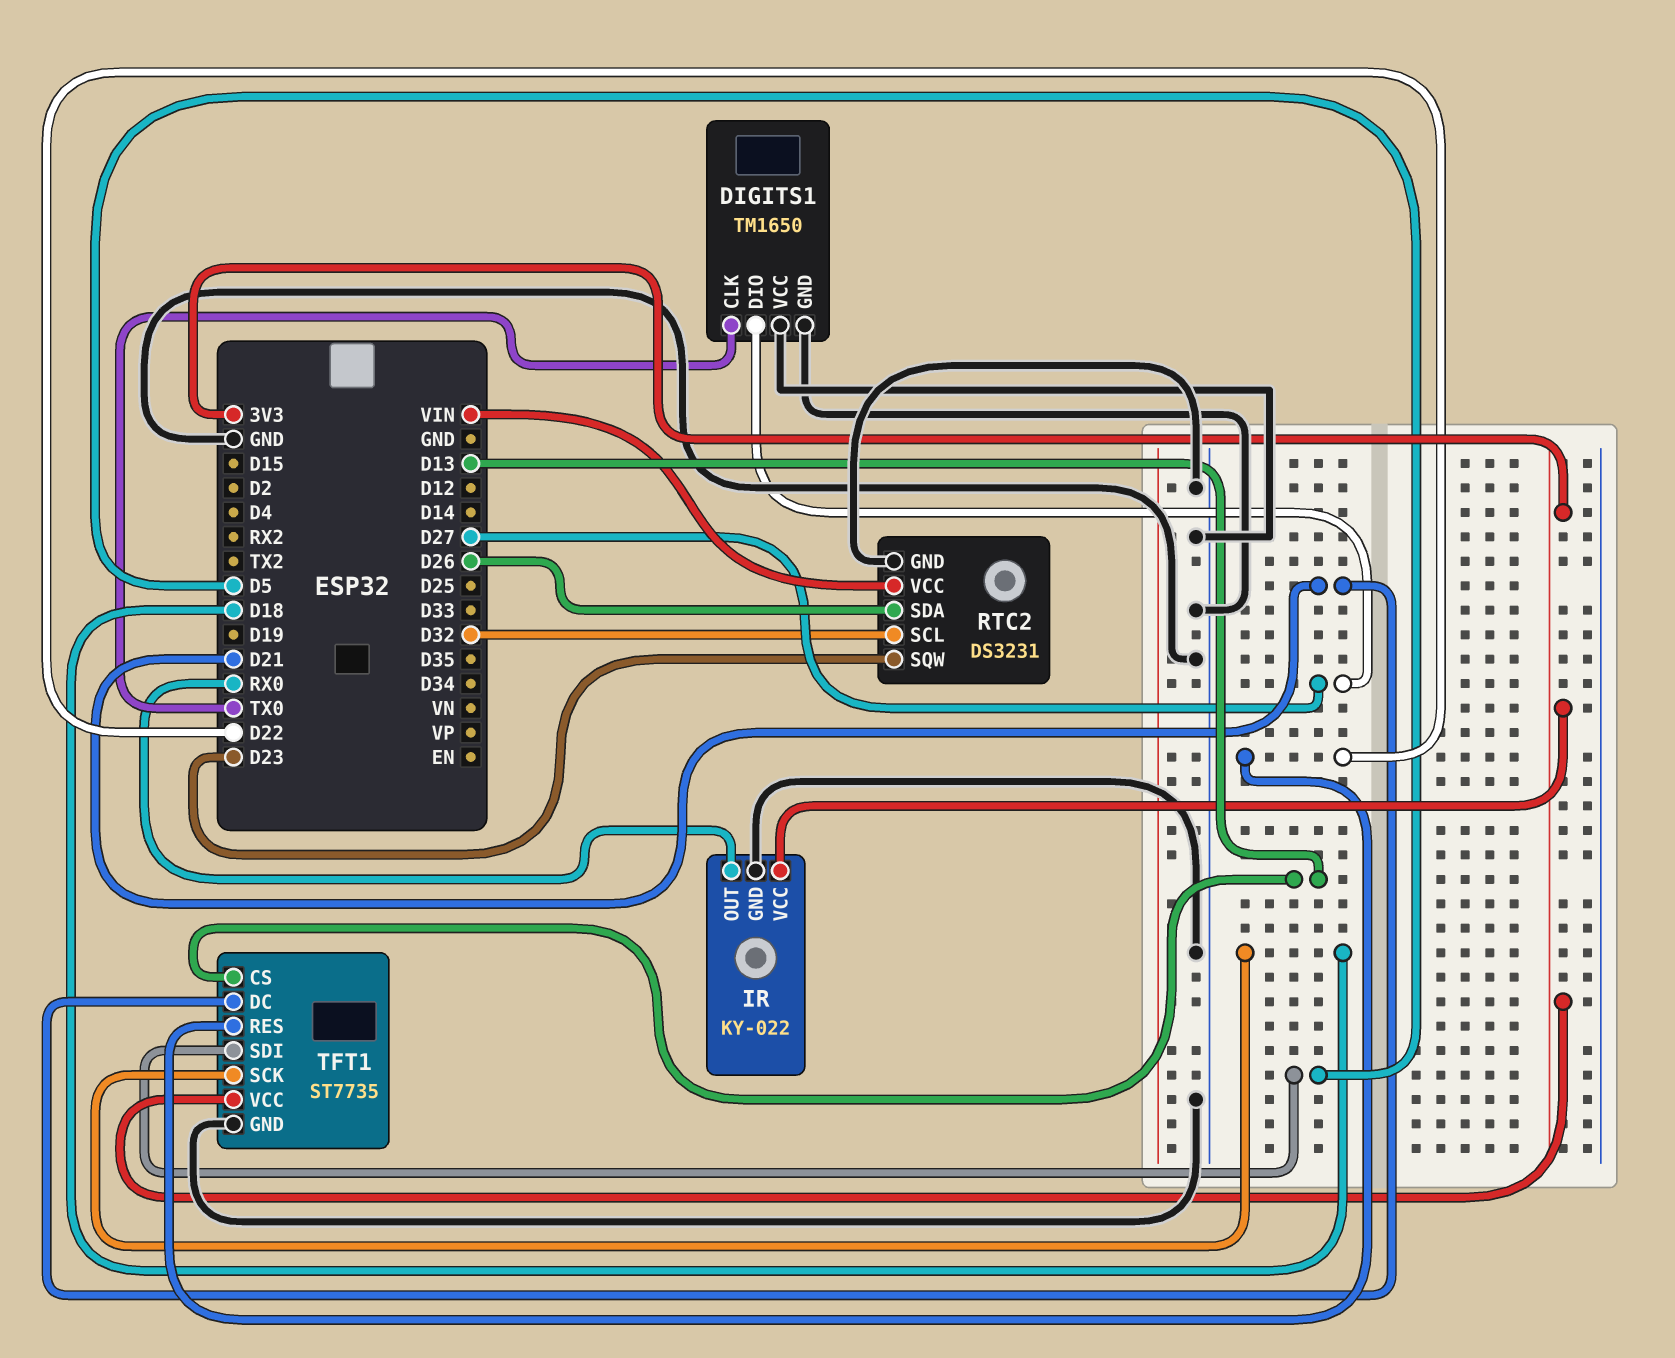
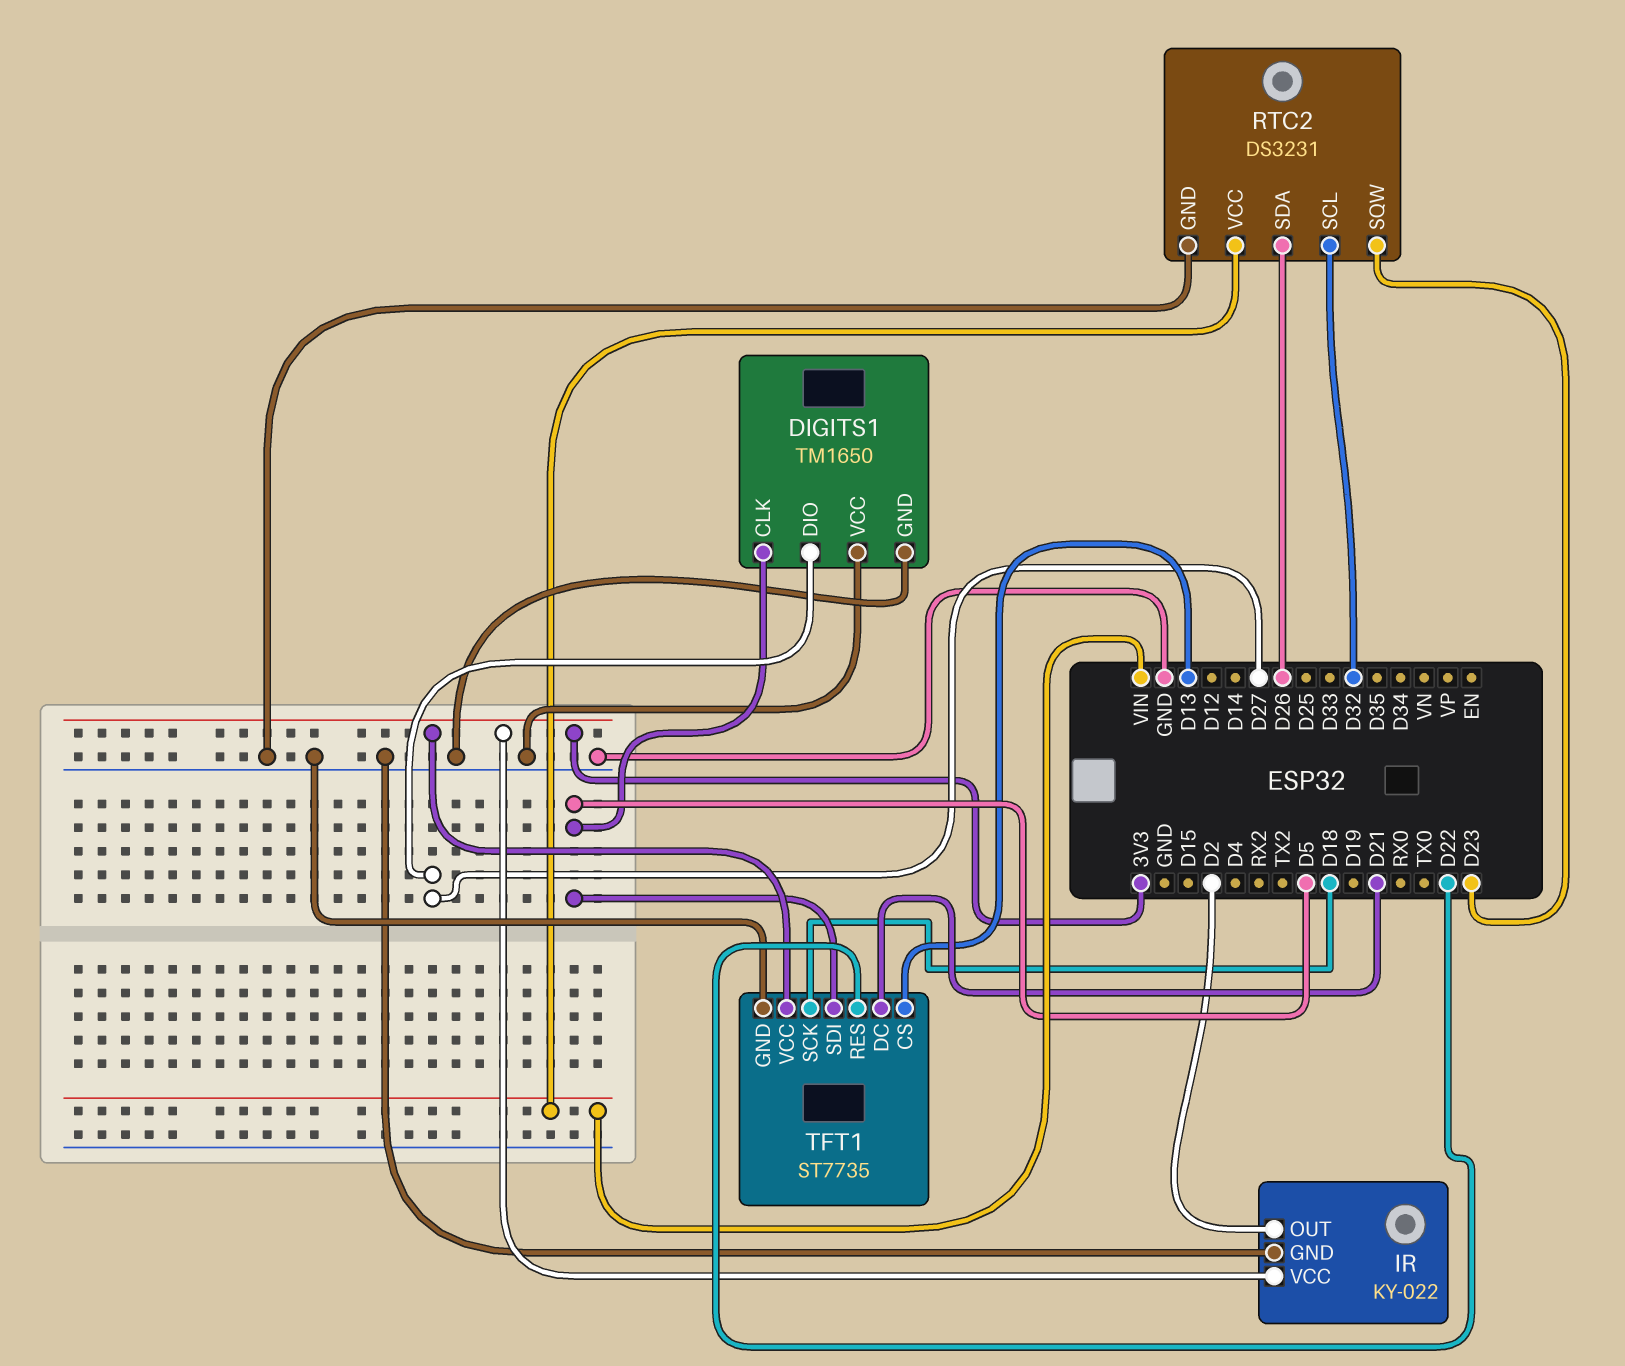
DIGITS1 pin CLK: TX0 -> D5
IR pin OUT: RX0 -> D2

